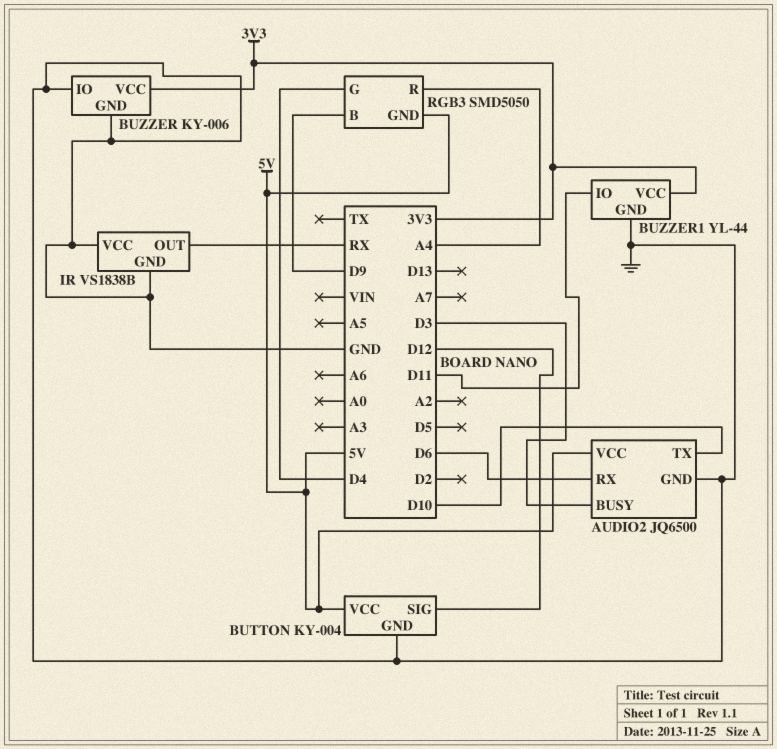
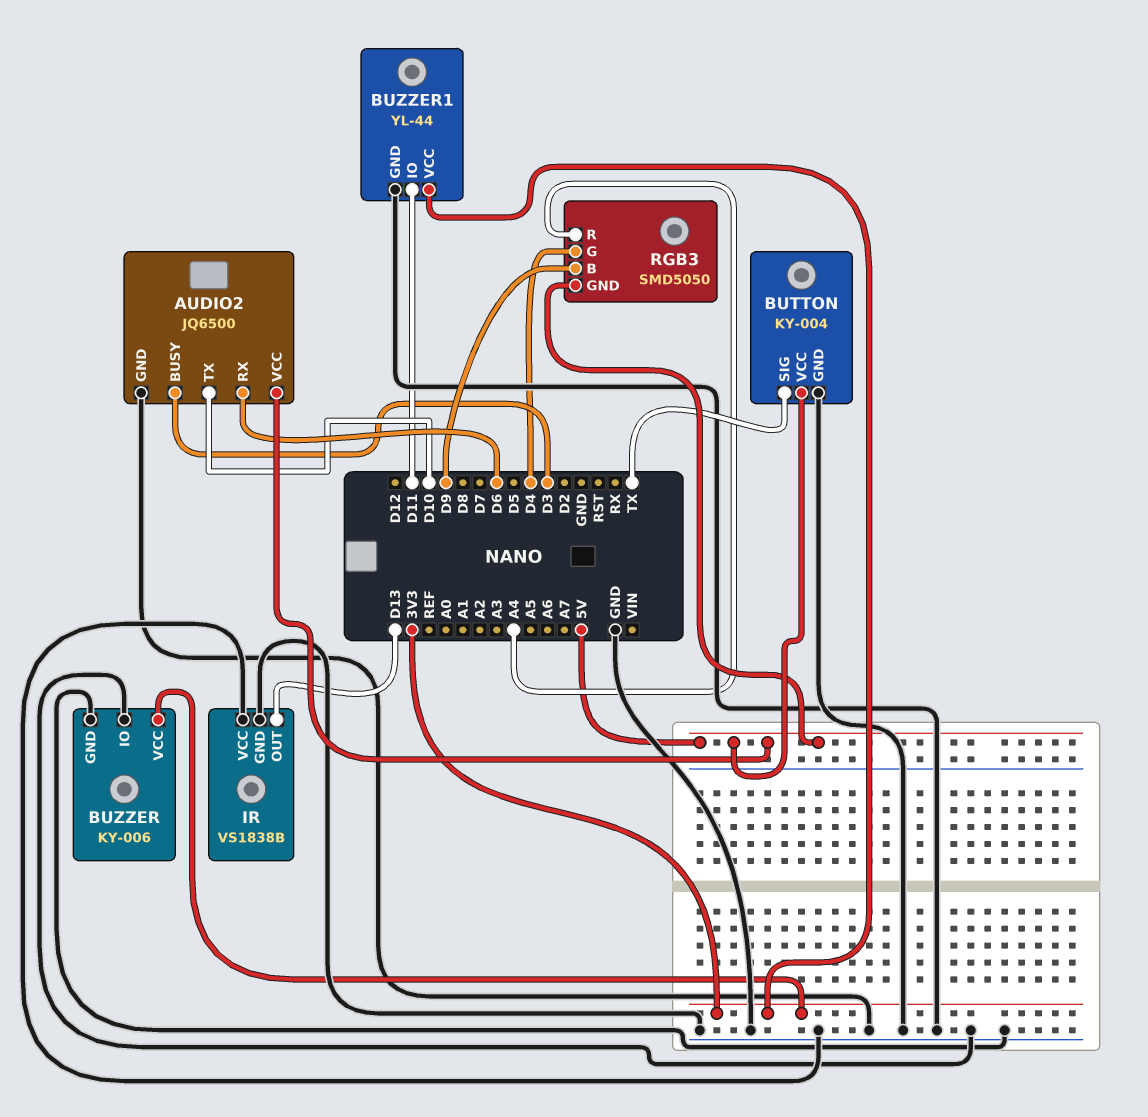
BUTTON pin SIG: D12 -> TX
IR pin OUT: RX -> D13

